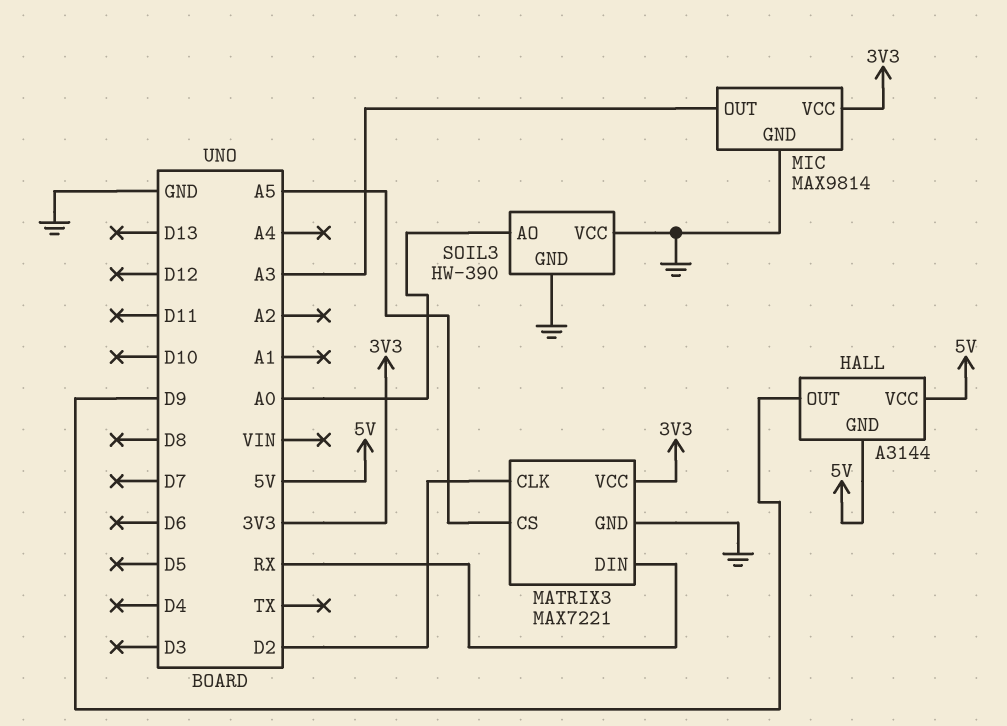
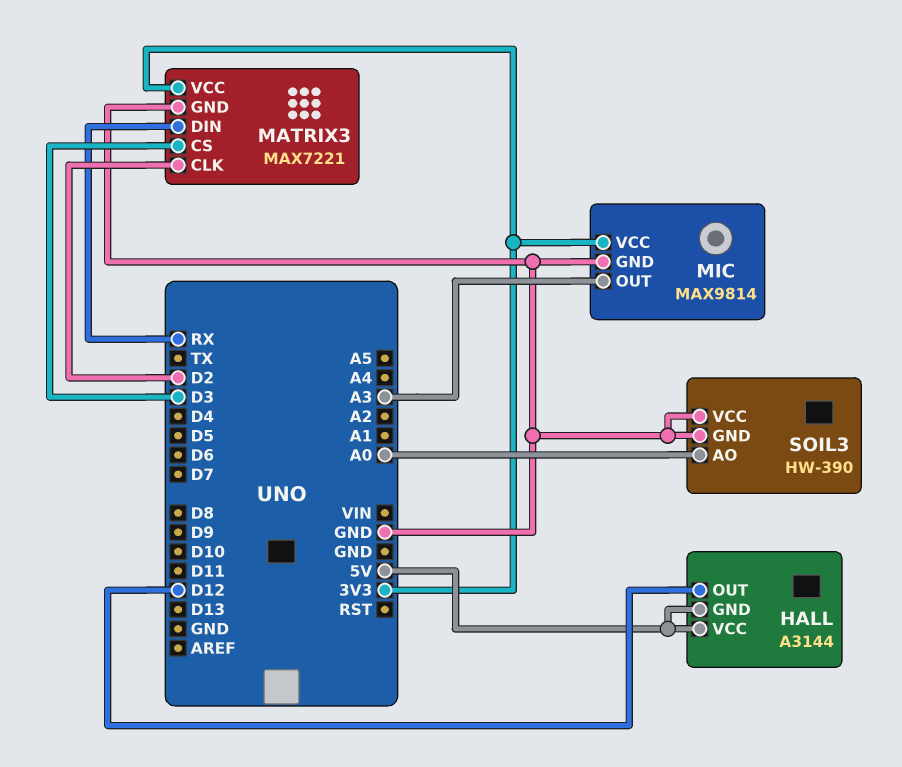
HALL pin OUT: D9 -> D12
MATRIX3 pin CS: A5 -> D3

